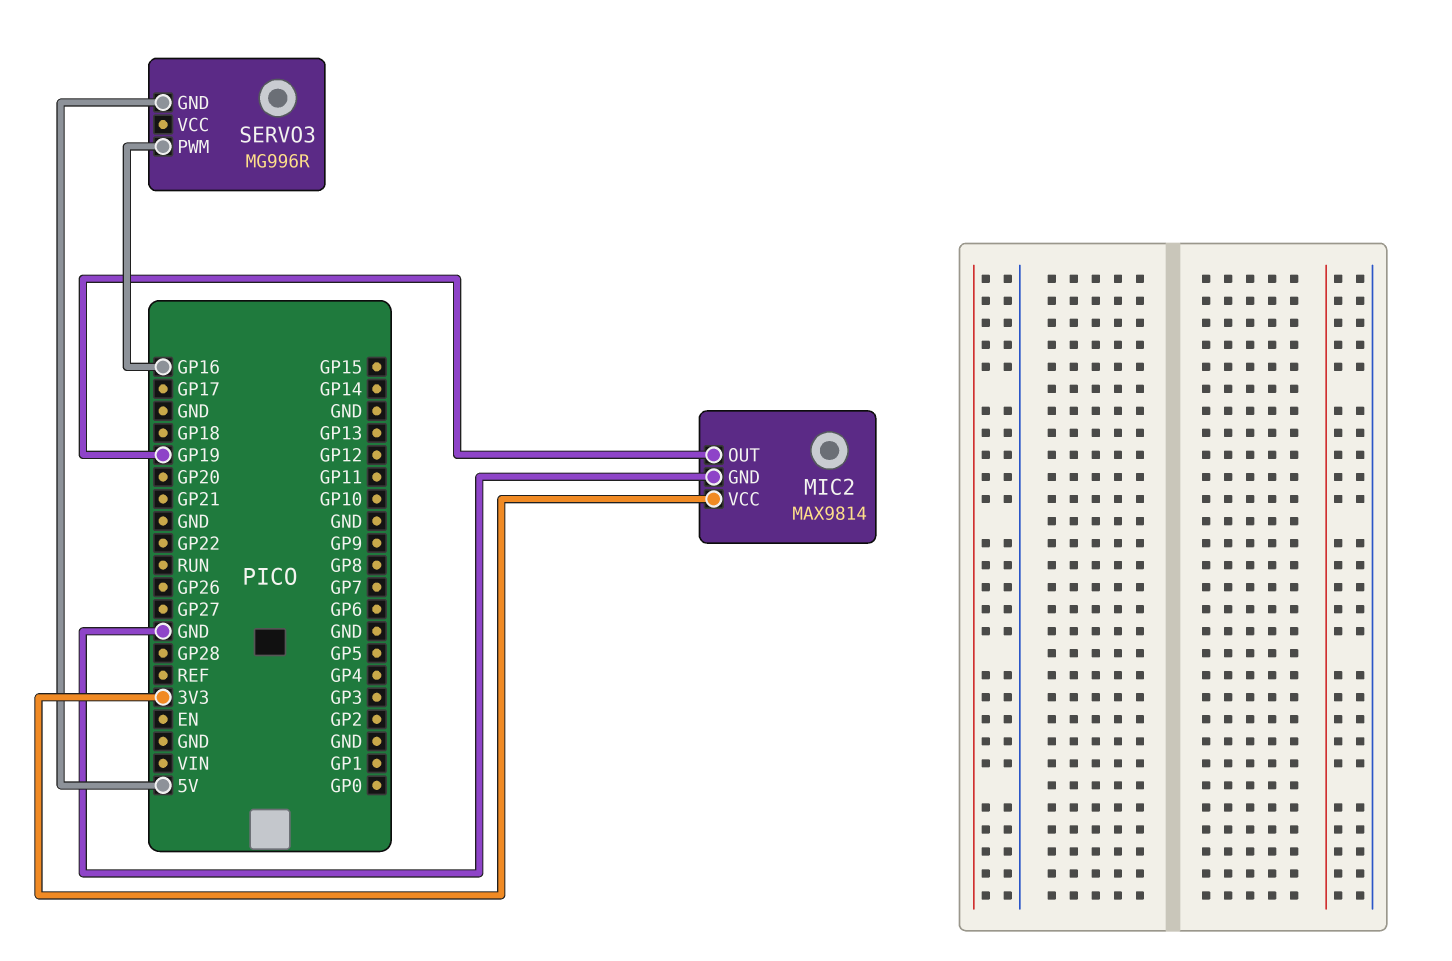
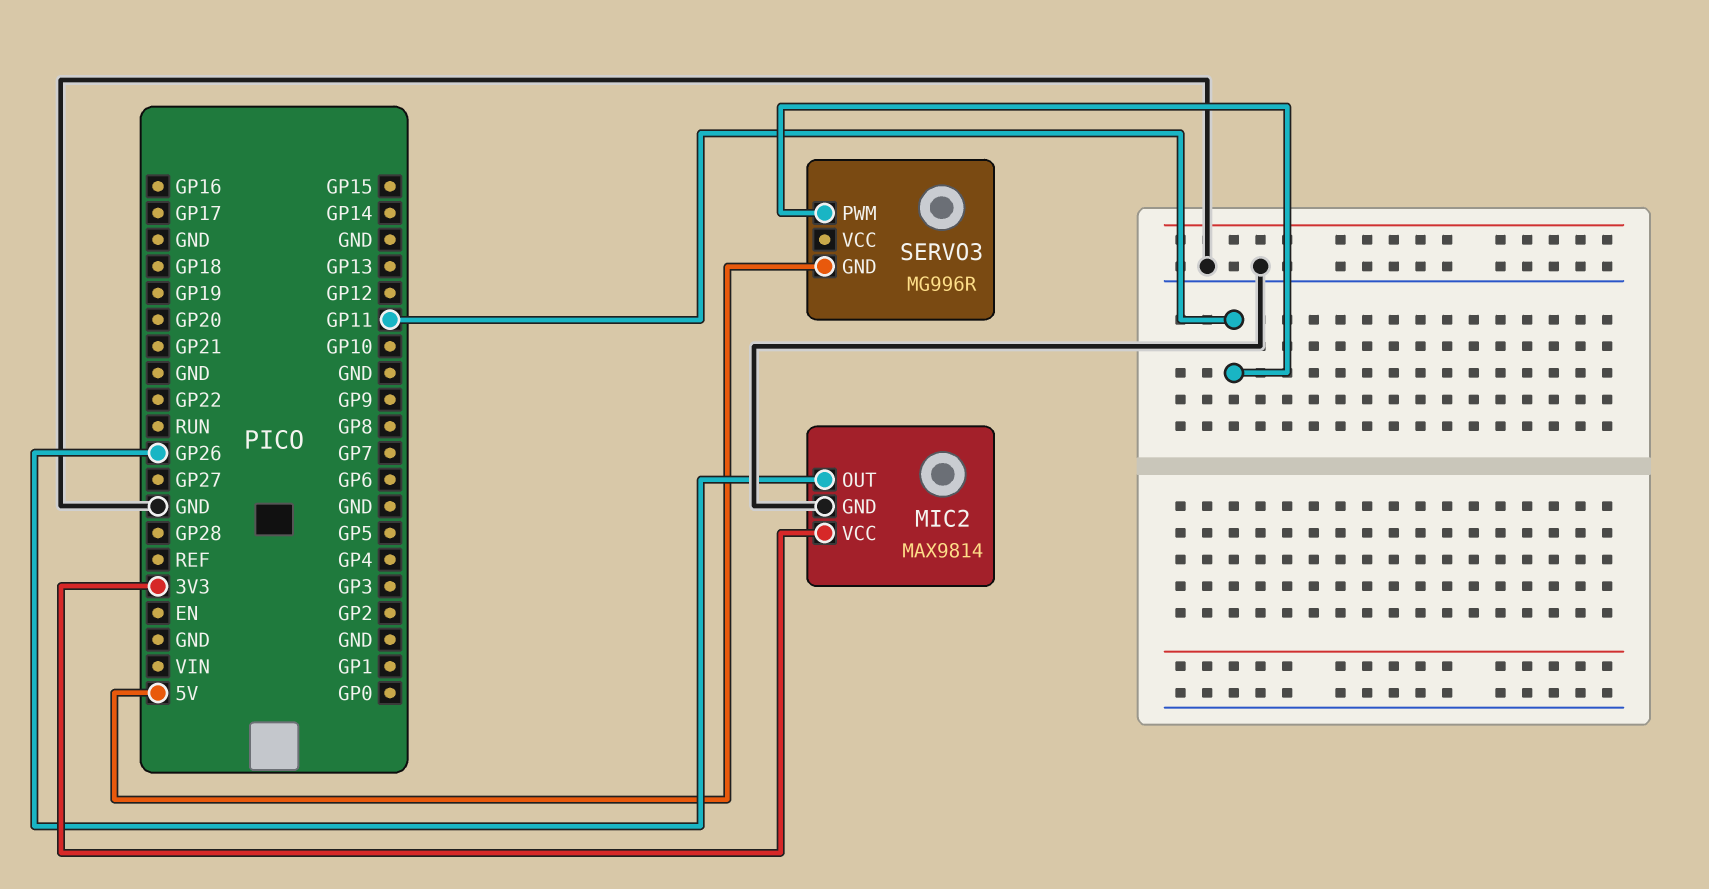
MIC2 pin OUT: GP19 -> GP26
SERVO3 pin PWM: GP16 -> GP11

